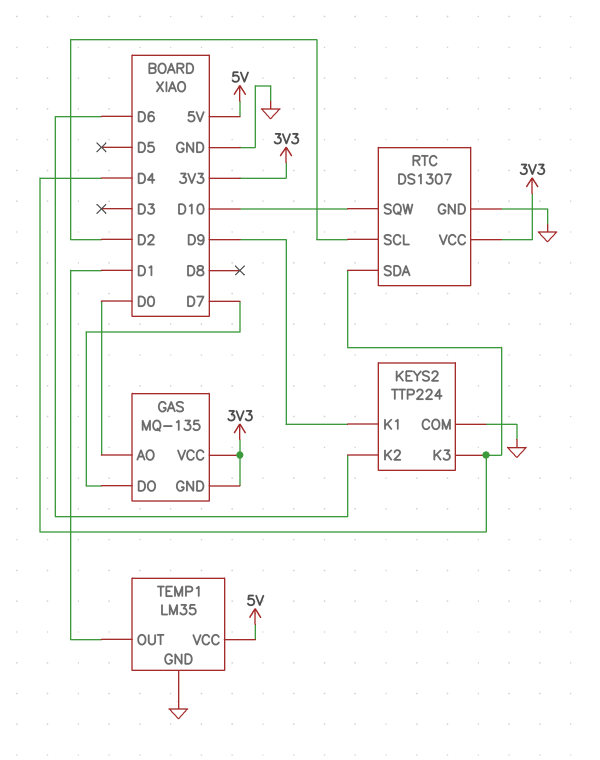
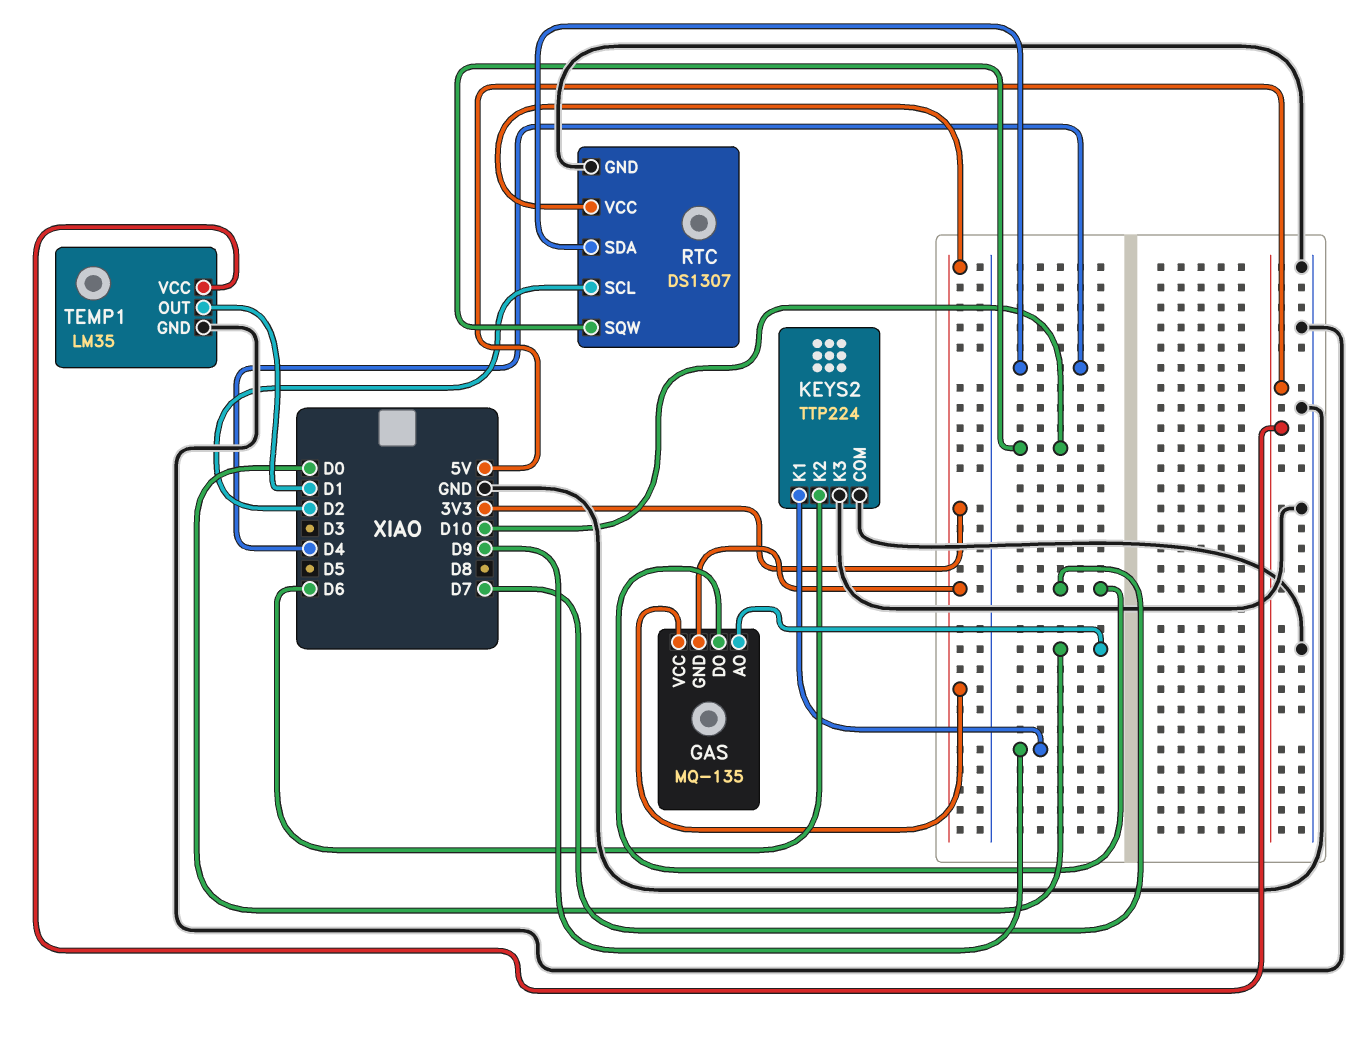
KEYS2 pin K3: D4 -> GND

